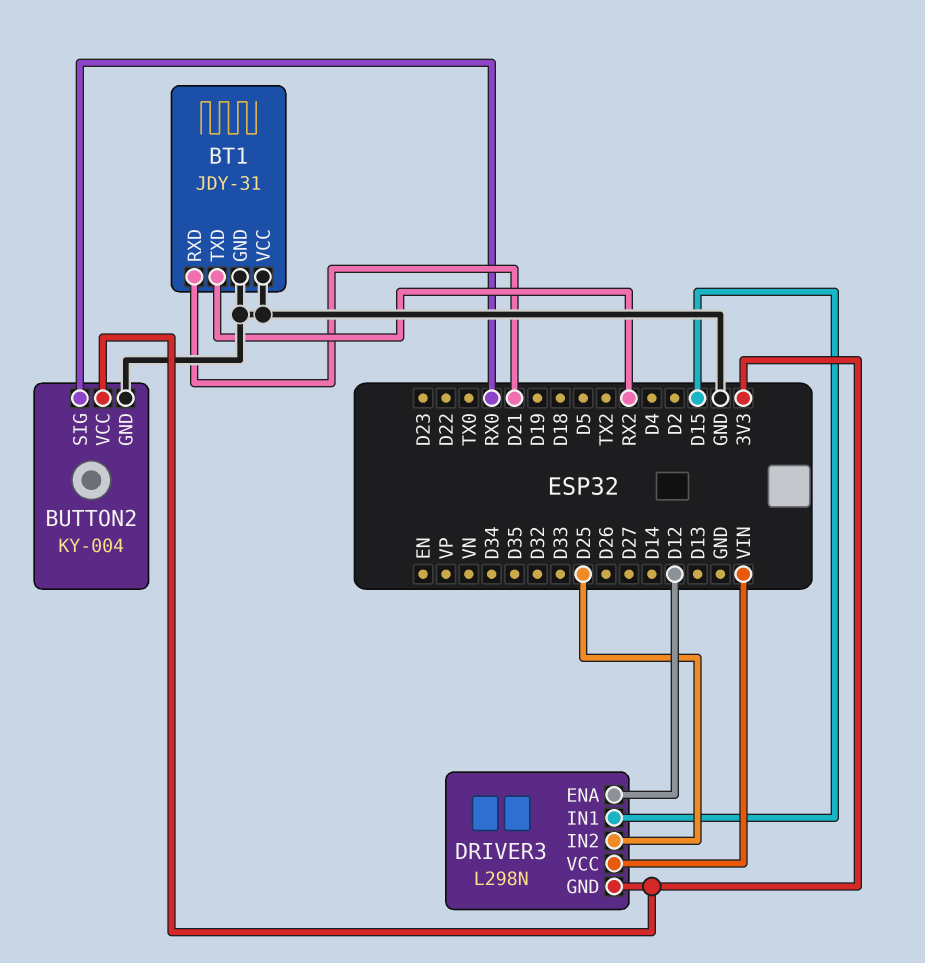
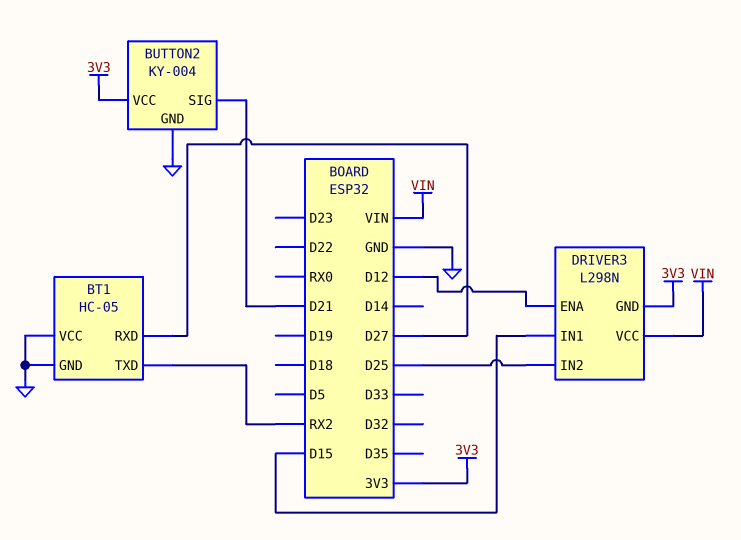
BT1: JDY-31 -> HC-05
BT1 pin RXD: D21 -> D27
BUTTON2 pin SIG: RX0 -> D21

